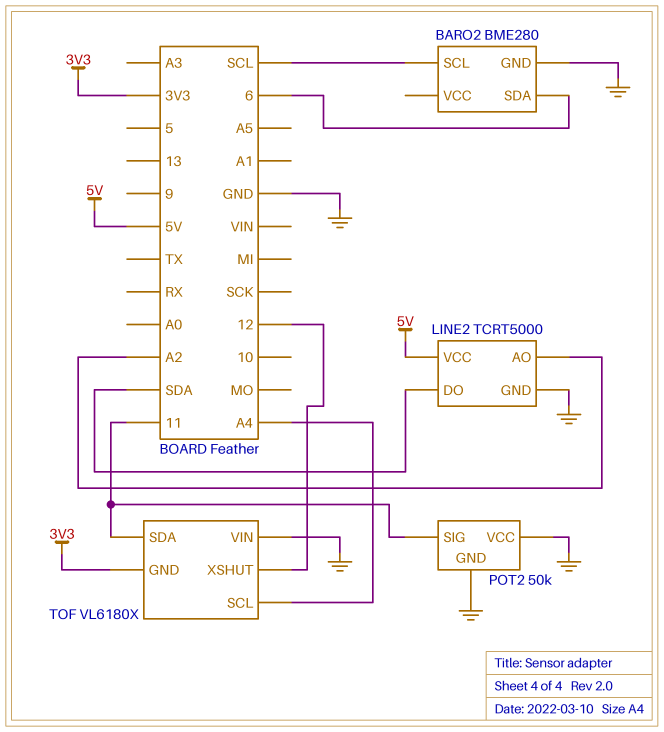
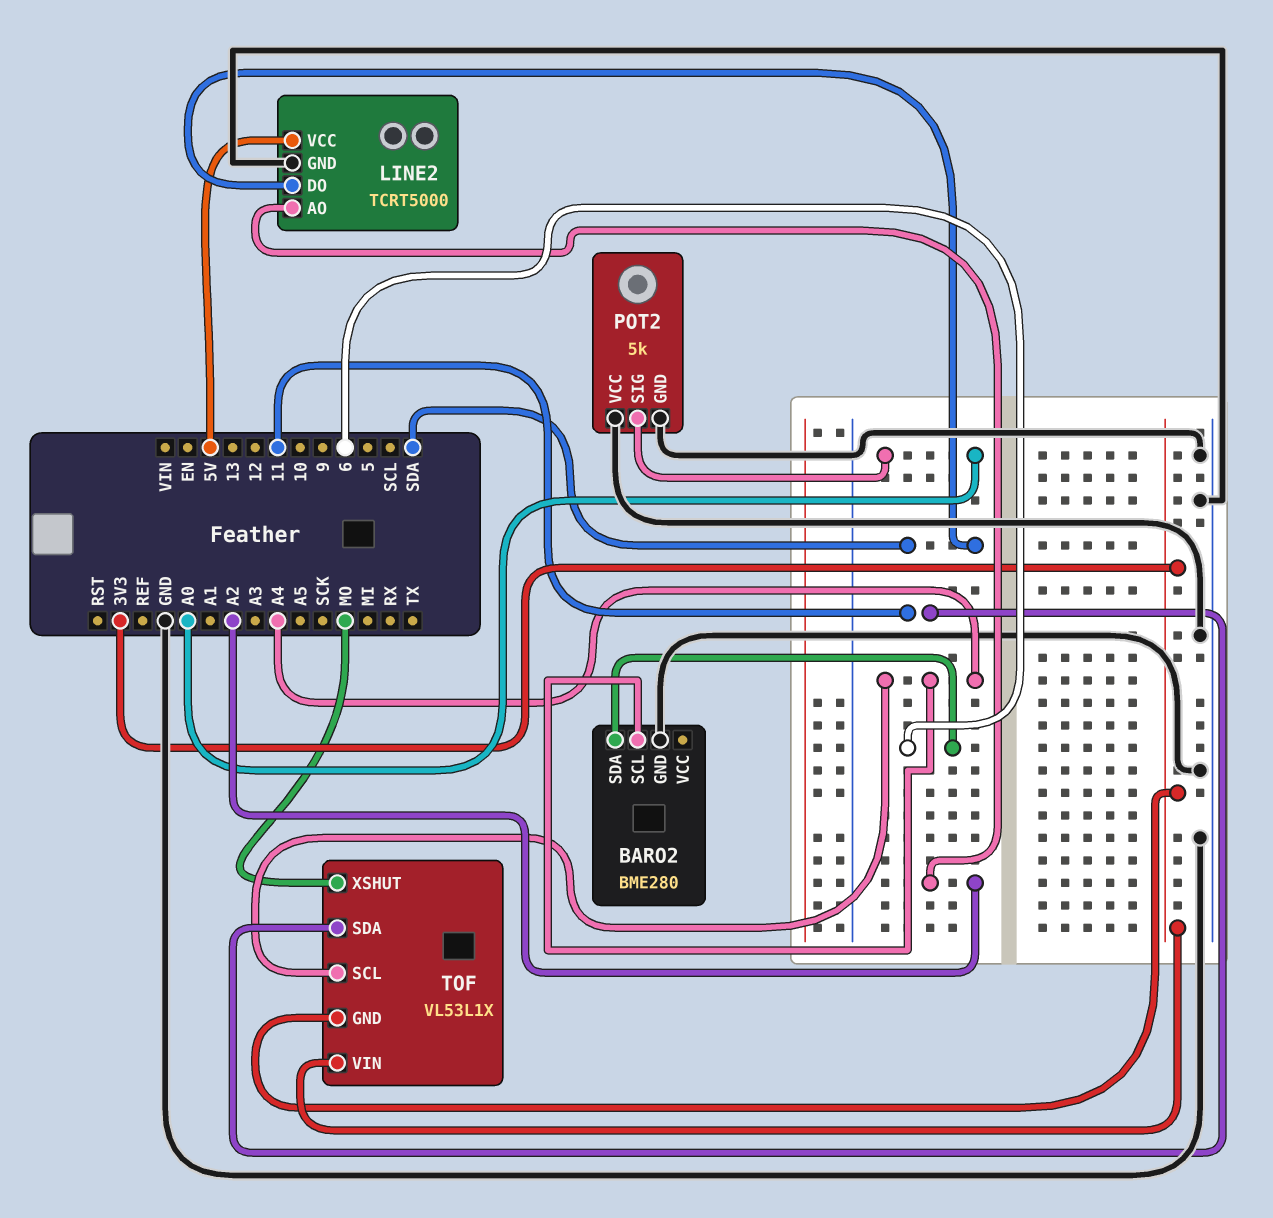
BARO2 pin SCL: SCL -> A4
POT2: 50k -> 5k
POT2 pin SIG: 11 -> A0
TOF: VL6180X -> VL53L1X
TOF pin VIN: GND -> 3V3
TOF pin XSHUT: 12 -> MO

